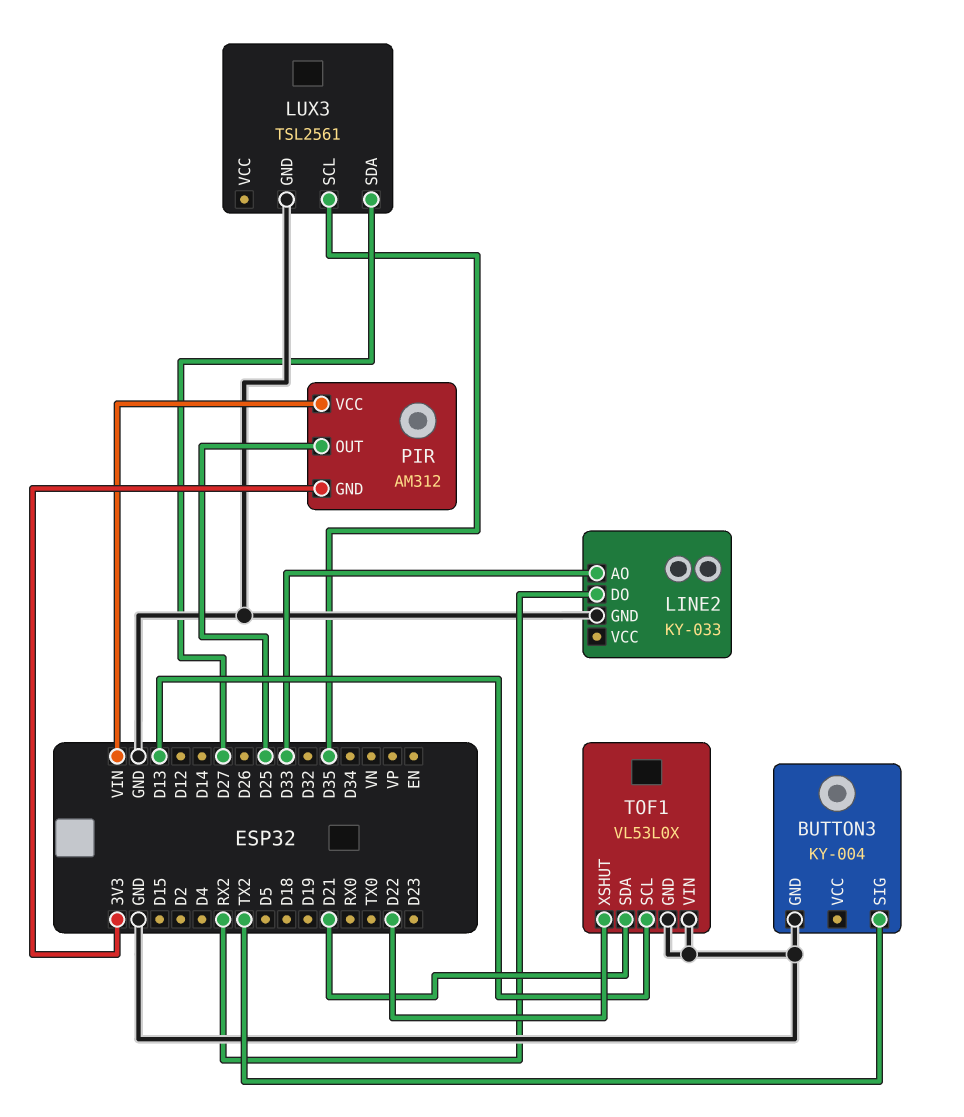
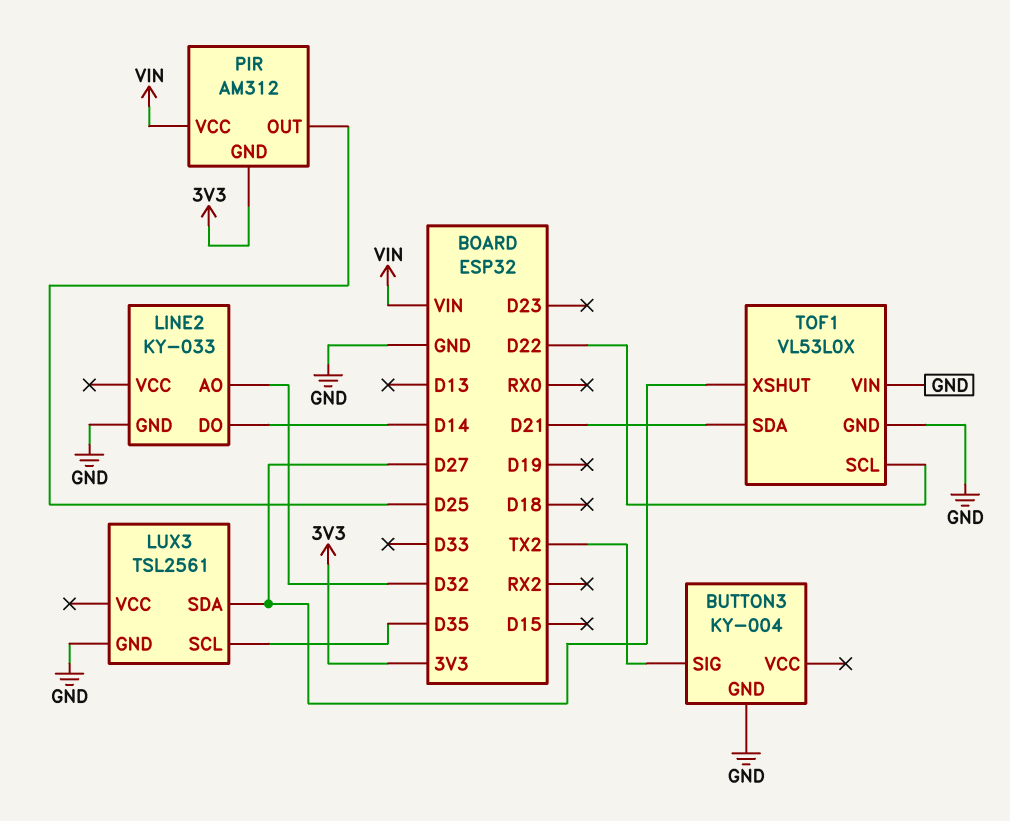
LINE2 pin AO: D33 -> D32
LINE2 pin DO: RX2 -> D14
TOF1 pin SCL: D13 -> D22
TOF1 pin XSHUT: D22 -> D27

